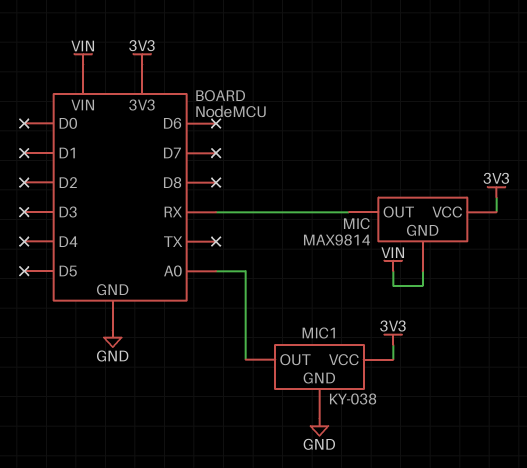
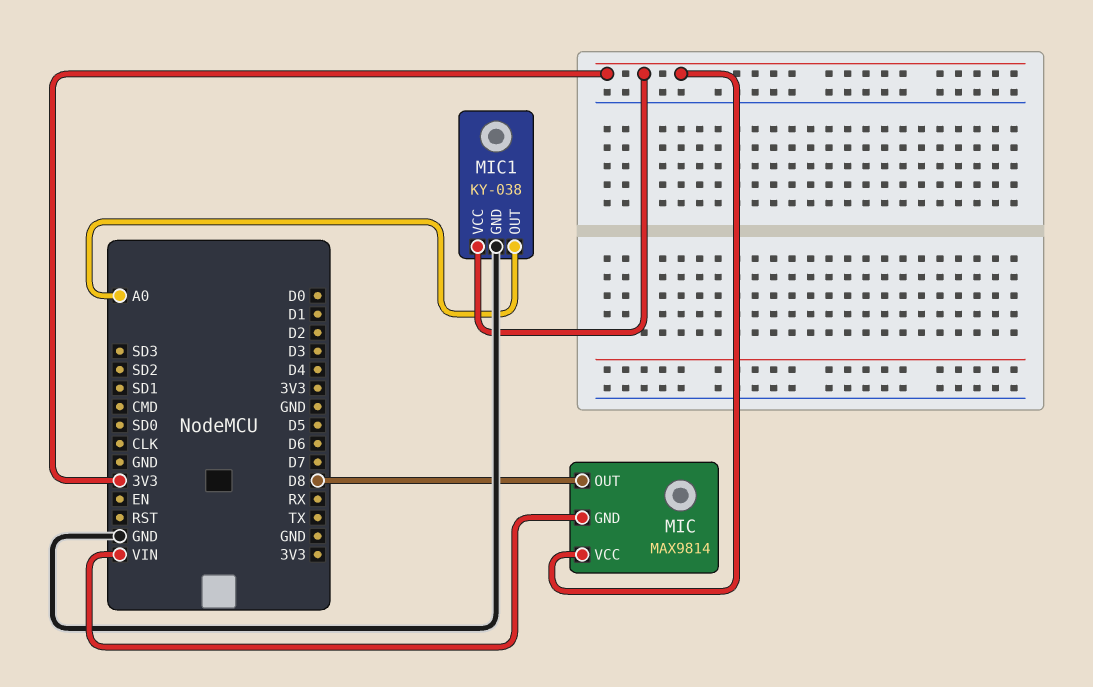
MIC pin OUT: RX -> D8

